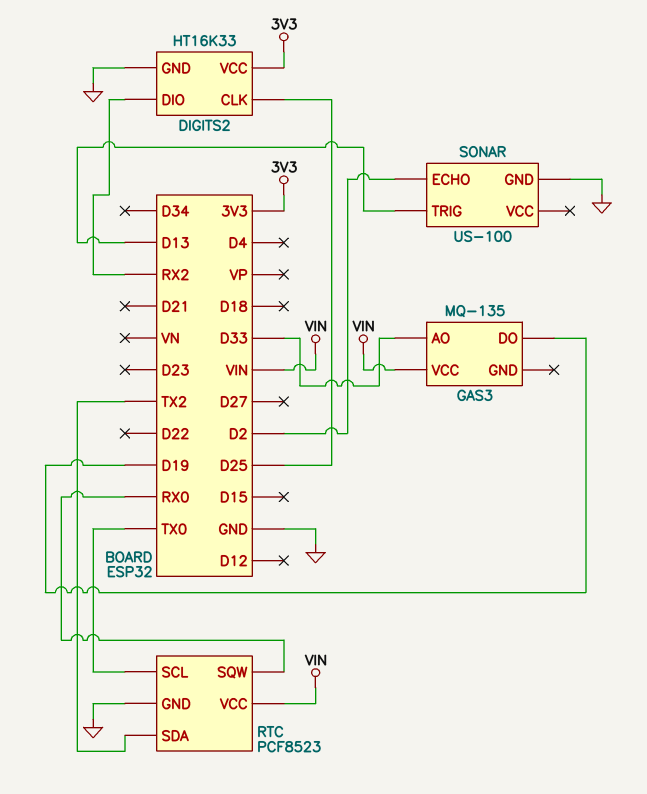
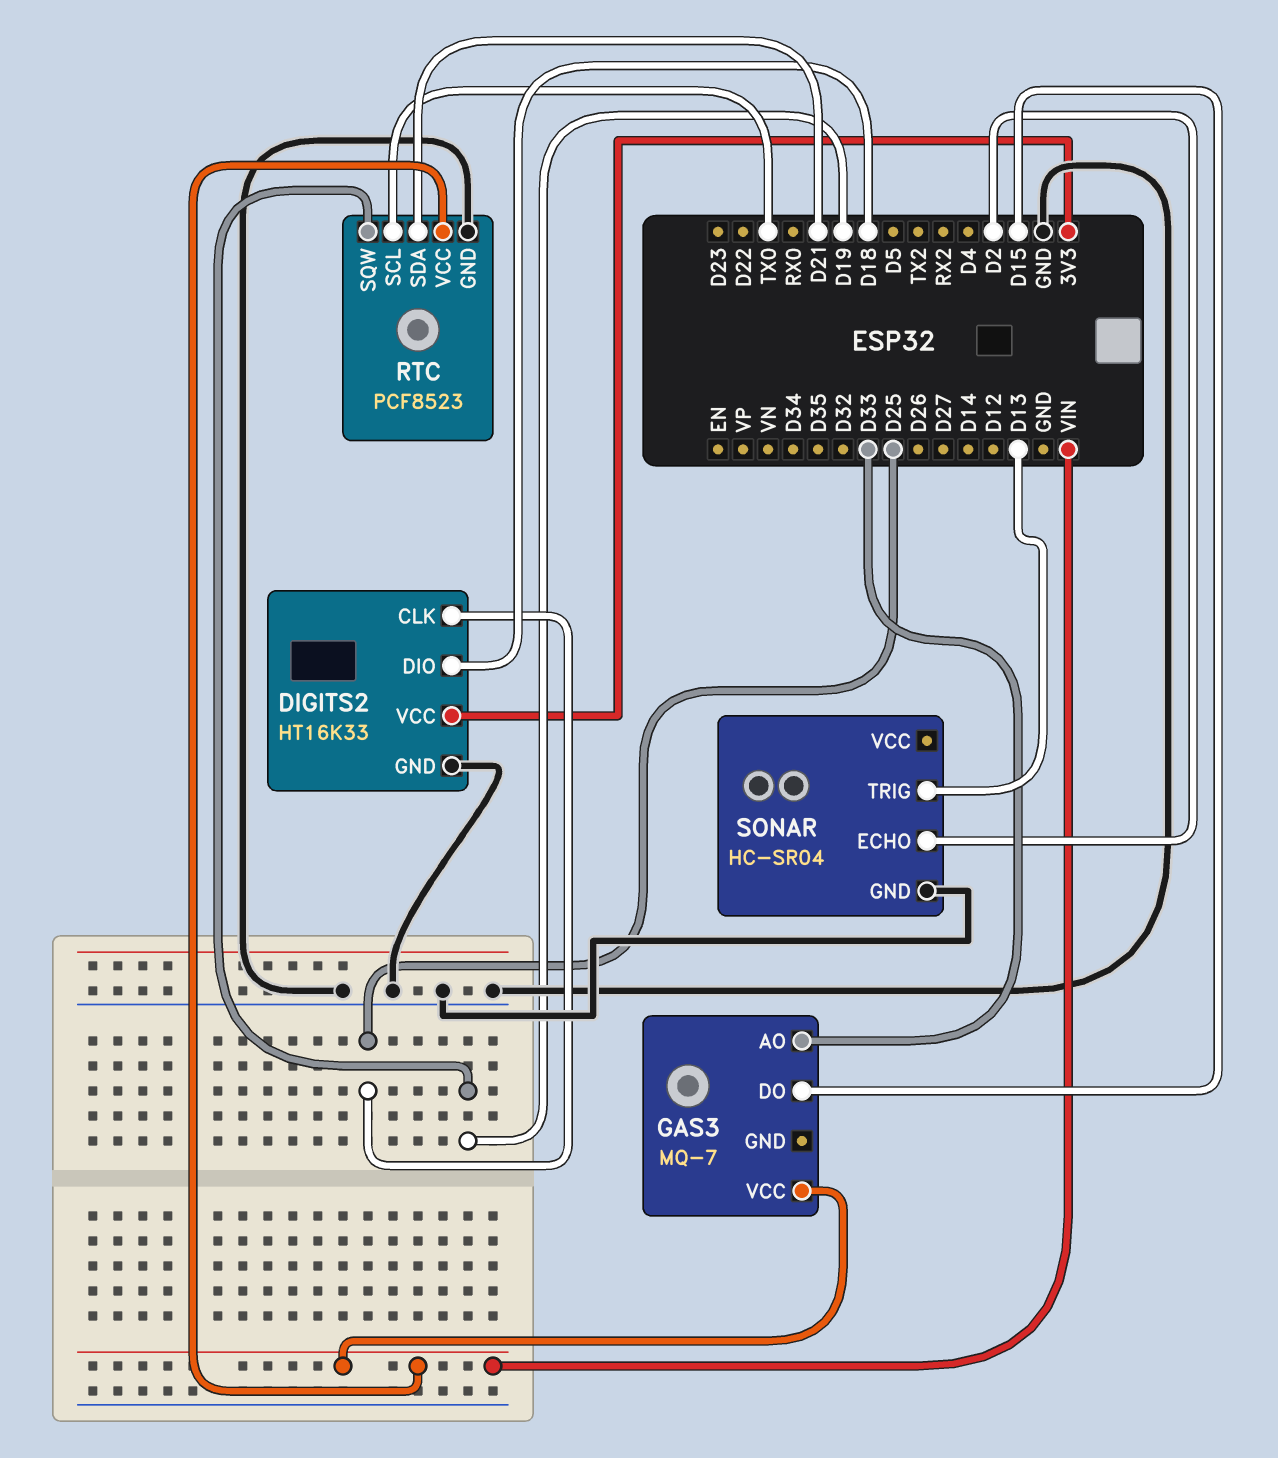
DIGITS2 pin DIO: RX2 -> D18
GAS3: MQ-135 -> MQ-7
GAS3 pin DO: D19 -> D15
RTC pin SDA: TX2 -> D21
RTC pin SQW: RX0 -> D19
SONAR: US-100 -> HC-SR04

